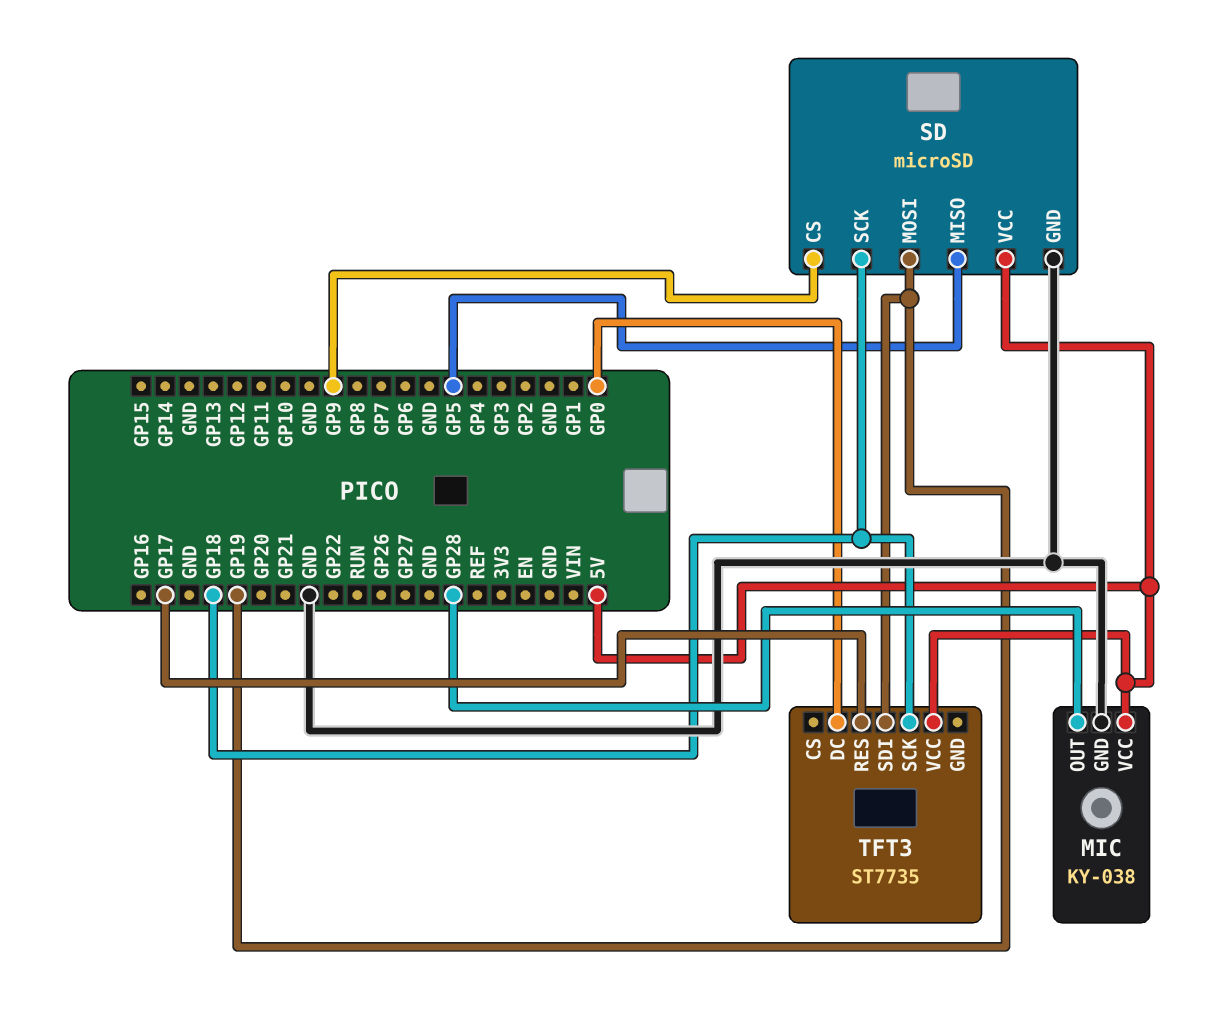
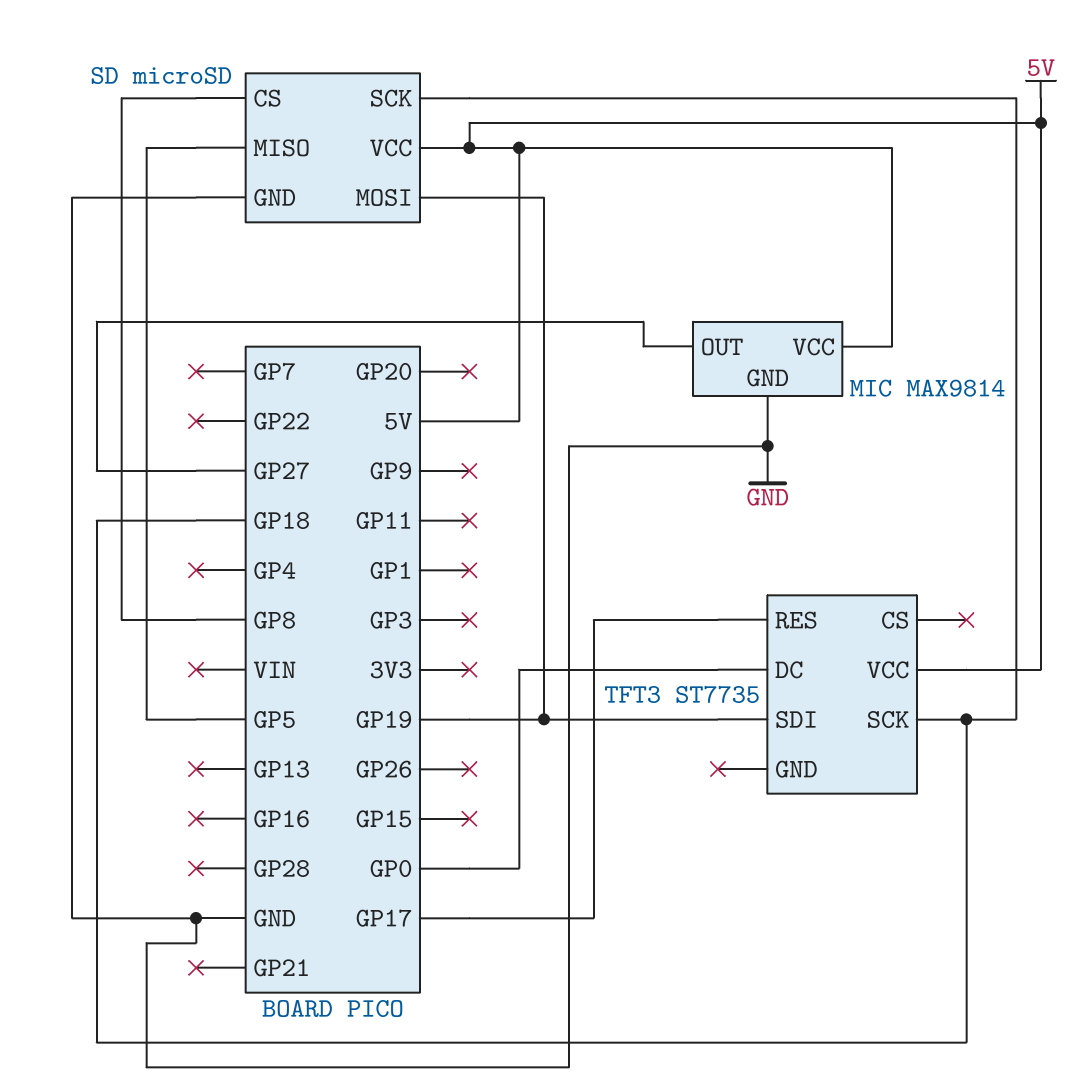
MIC: KY-038 -> MAX9814
MIC pin OUT: GP28 -> GP27
SD pin CS: GP9 -> GP8

